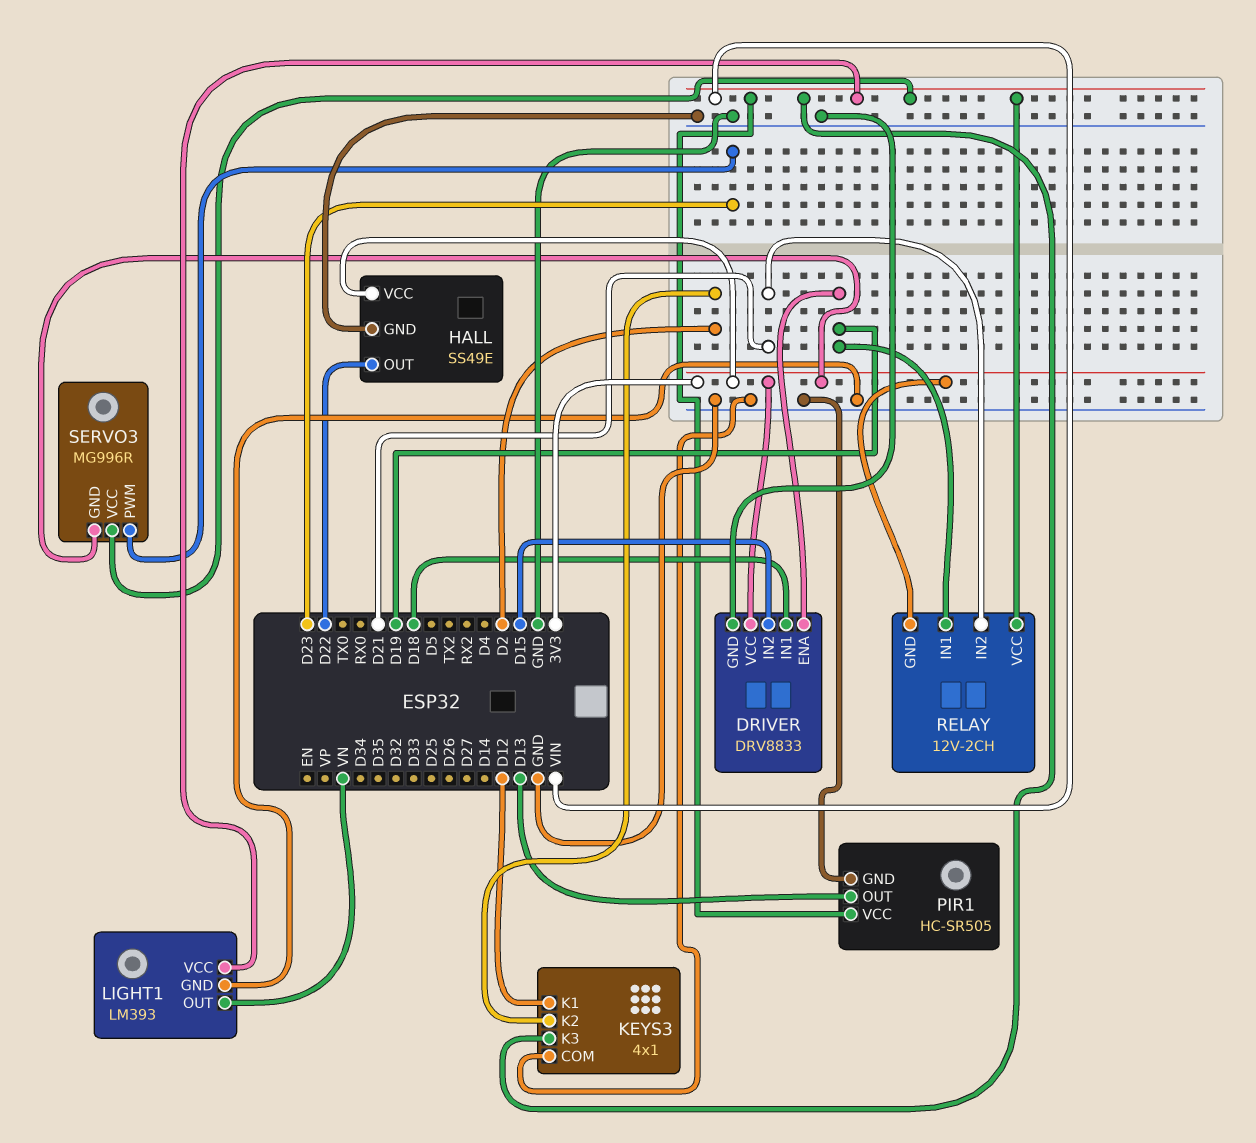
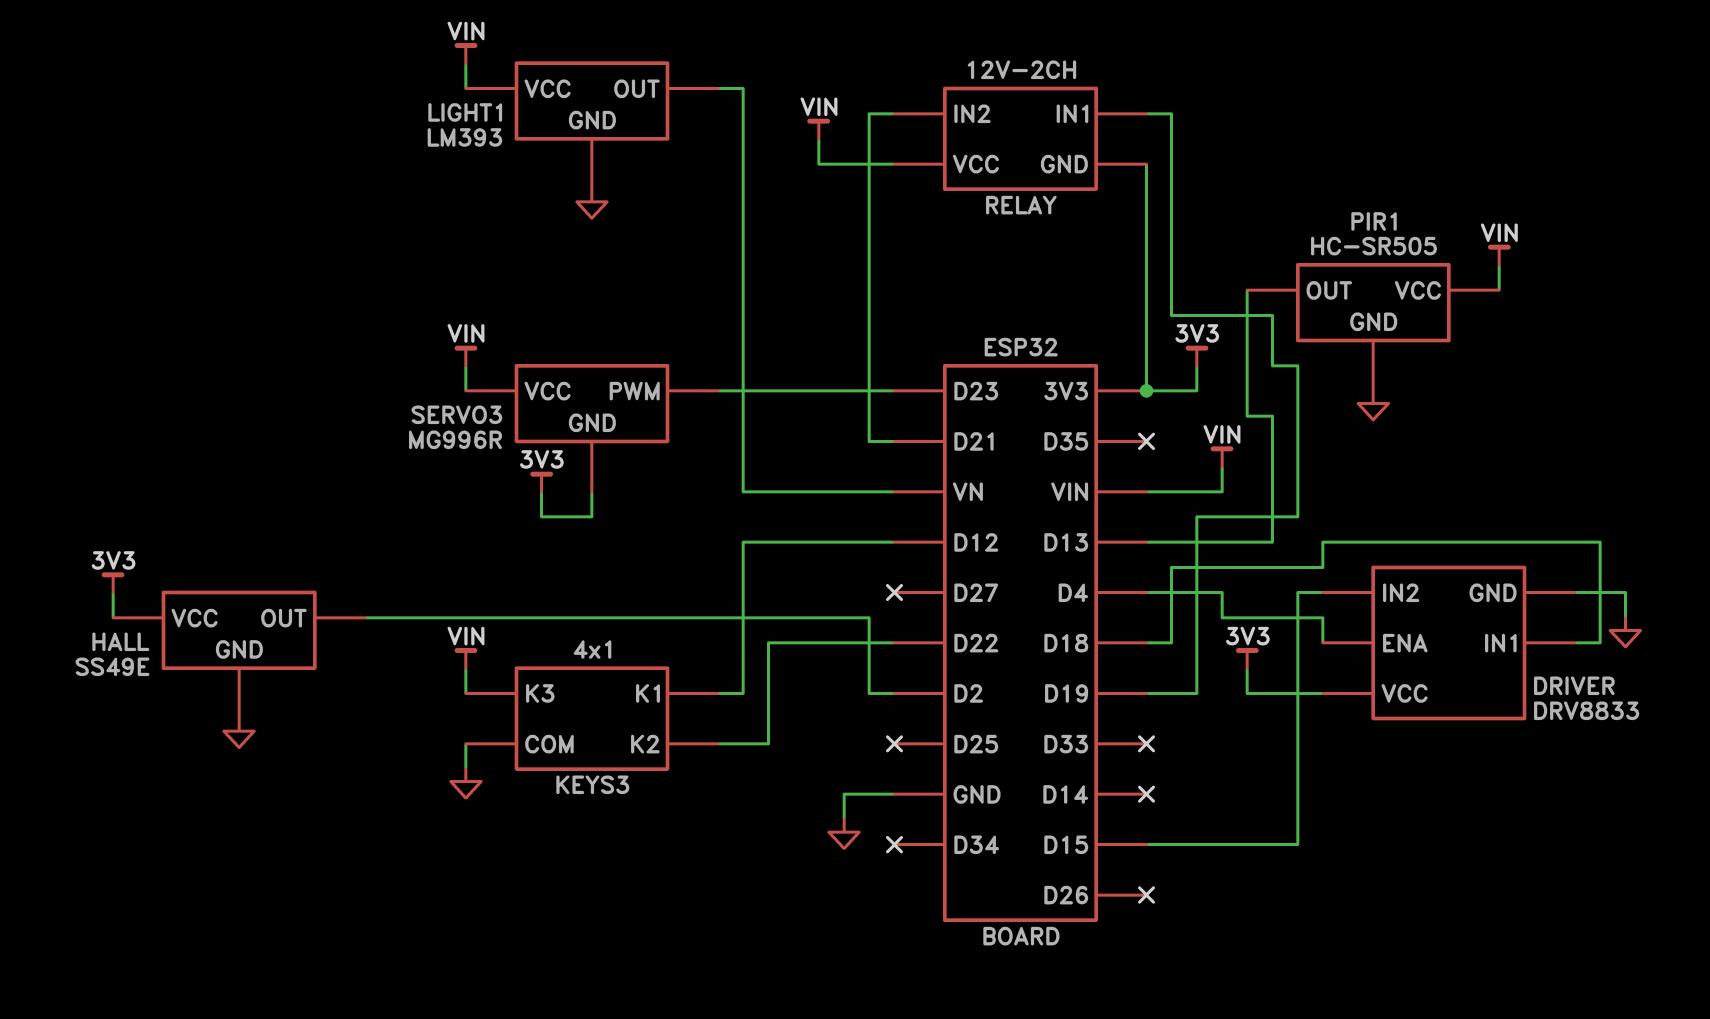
DRIVER pin ENA: D19 -> D4
HALL pin OUT: D22 -> D2
KEYS3 pin K2: D2 -> D22

